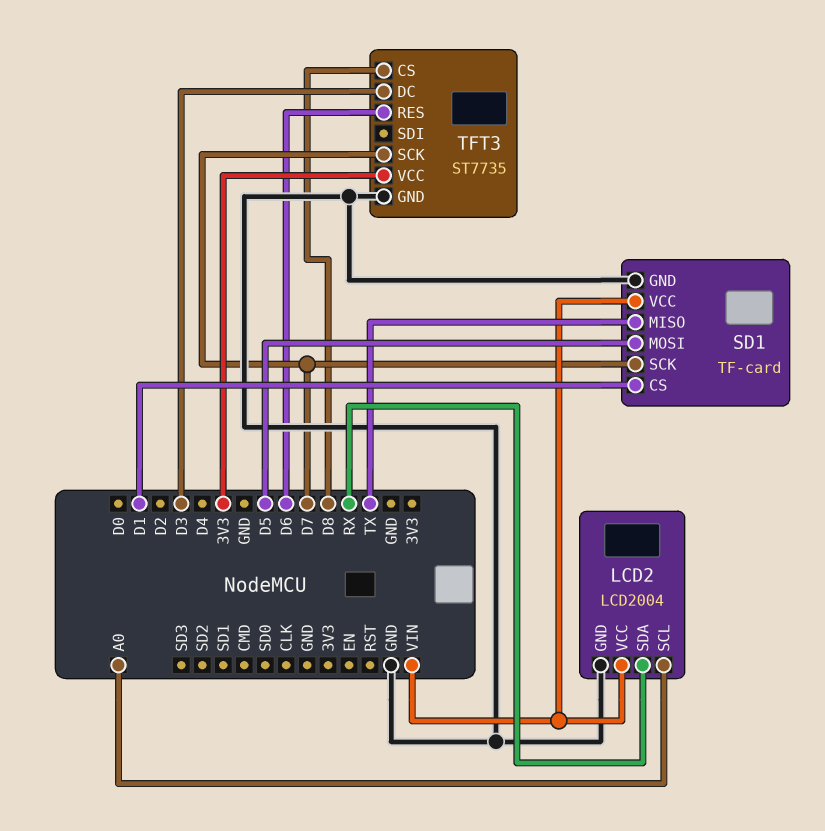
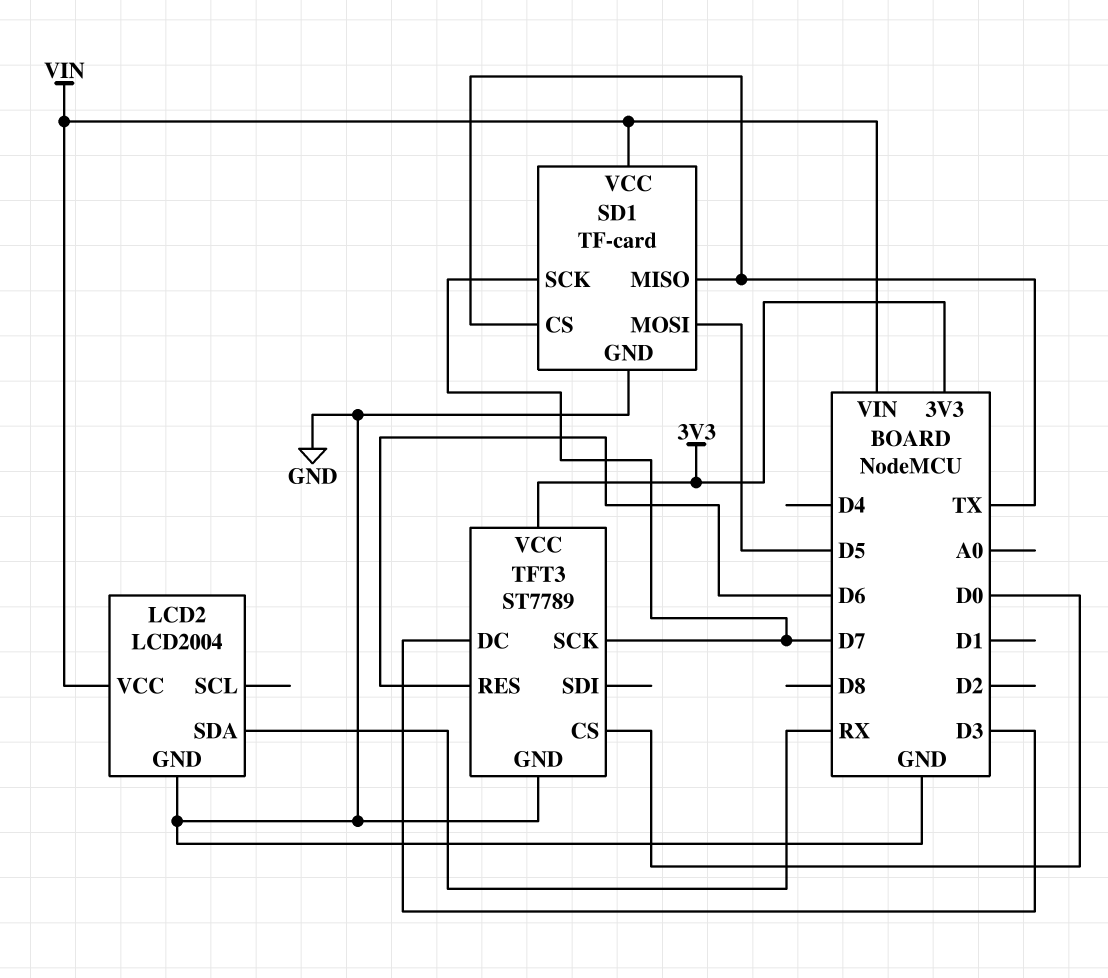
LCD2 pin SCL: A0 -> none
SD1 pin CS: D1 -> TX
TFT3: ST7735 -> ST7789
TFT3 pin CS: D8 -> D0

